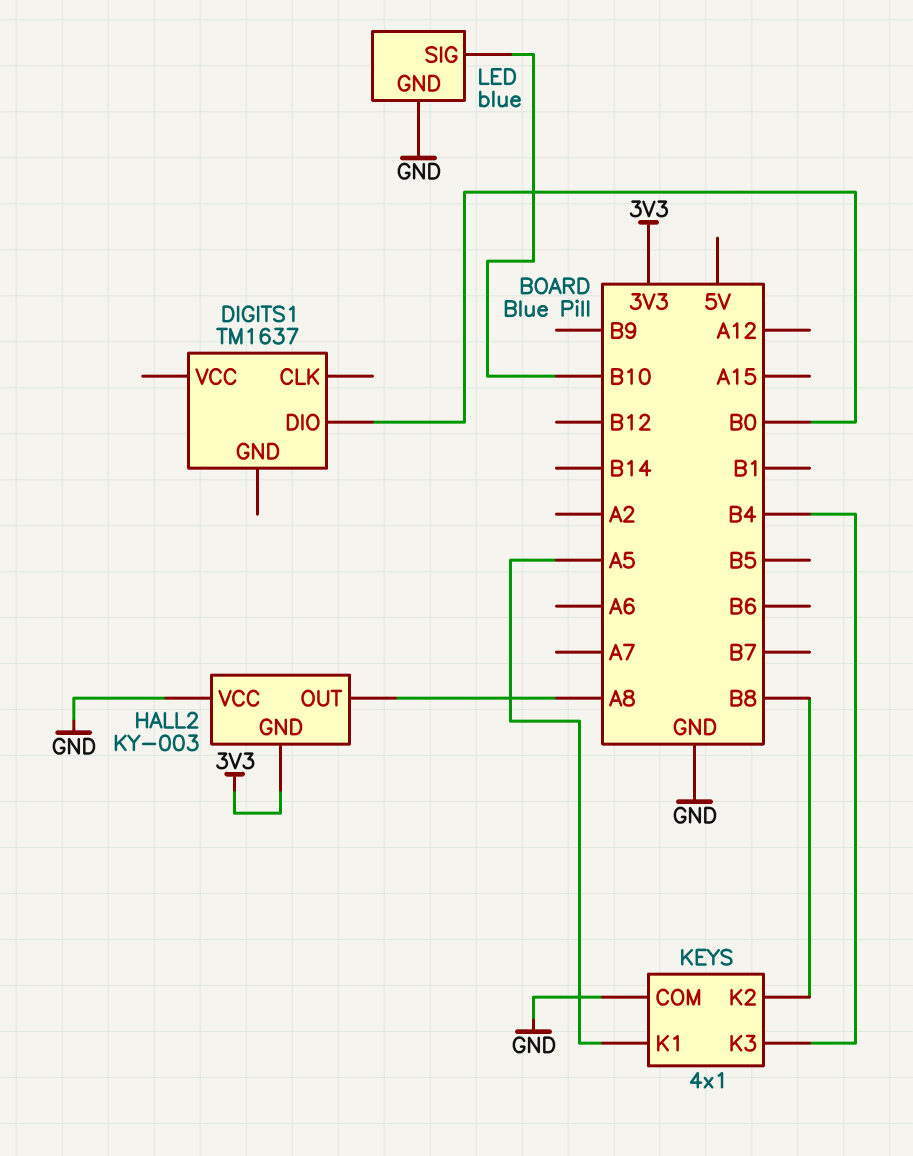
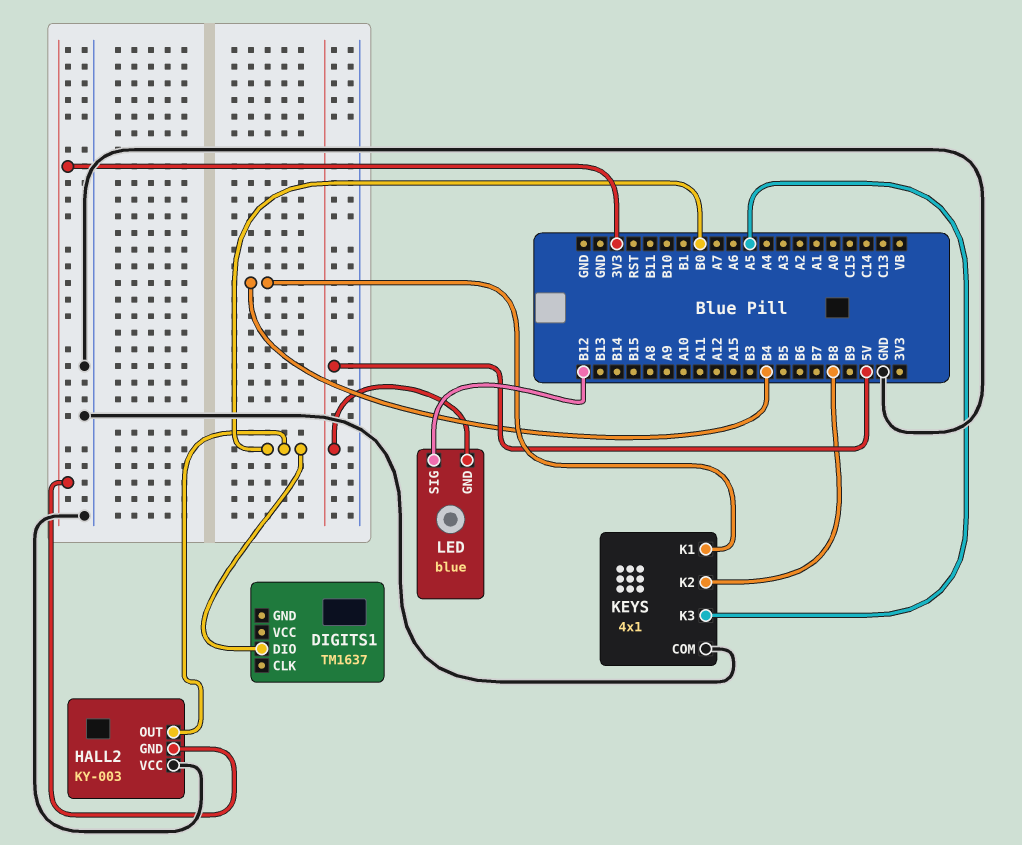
HALL2 pin OUT: A8 -> B0
KEYS pin K1: A5 -> B4
KEYS pin K3: B4 -> A5
LED pin GND: GND -> 5V
LED pin SIG: B10 -> B12

